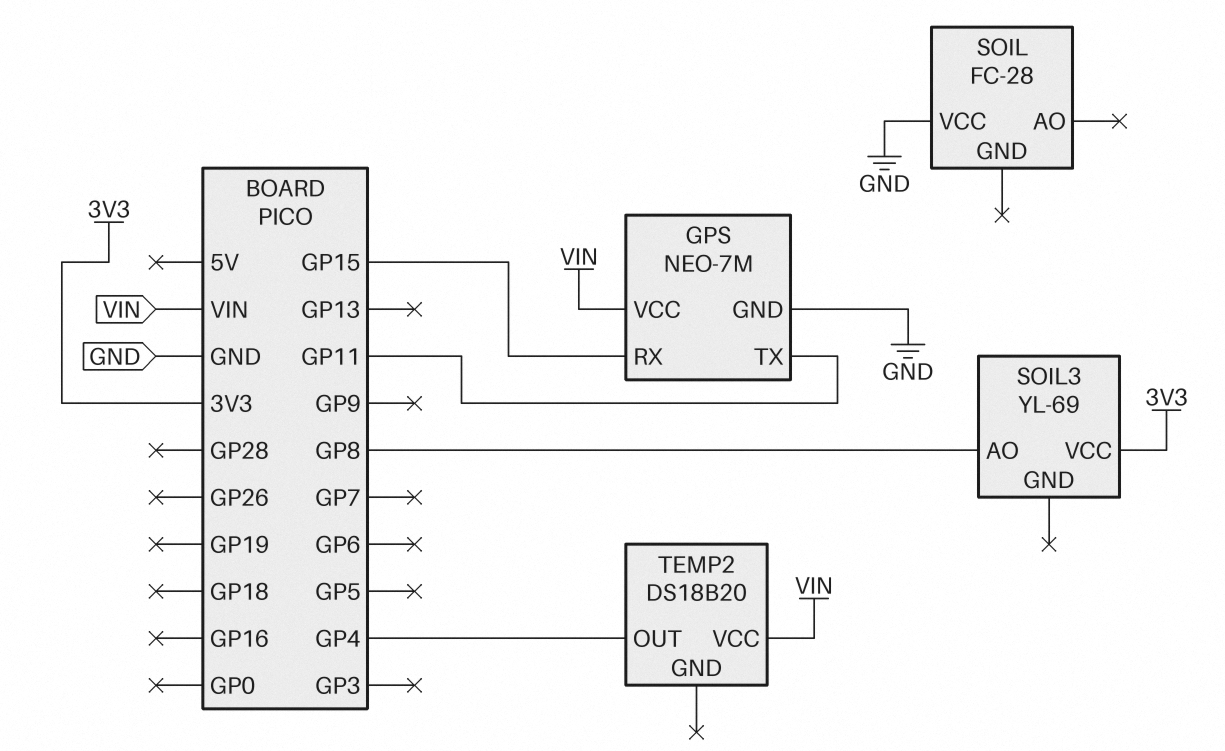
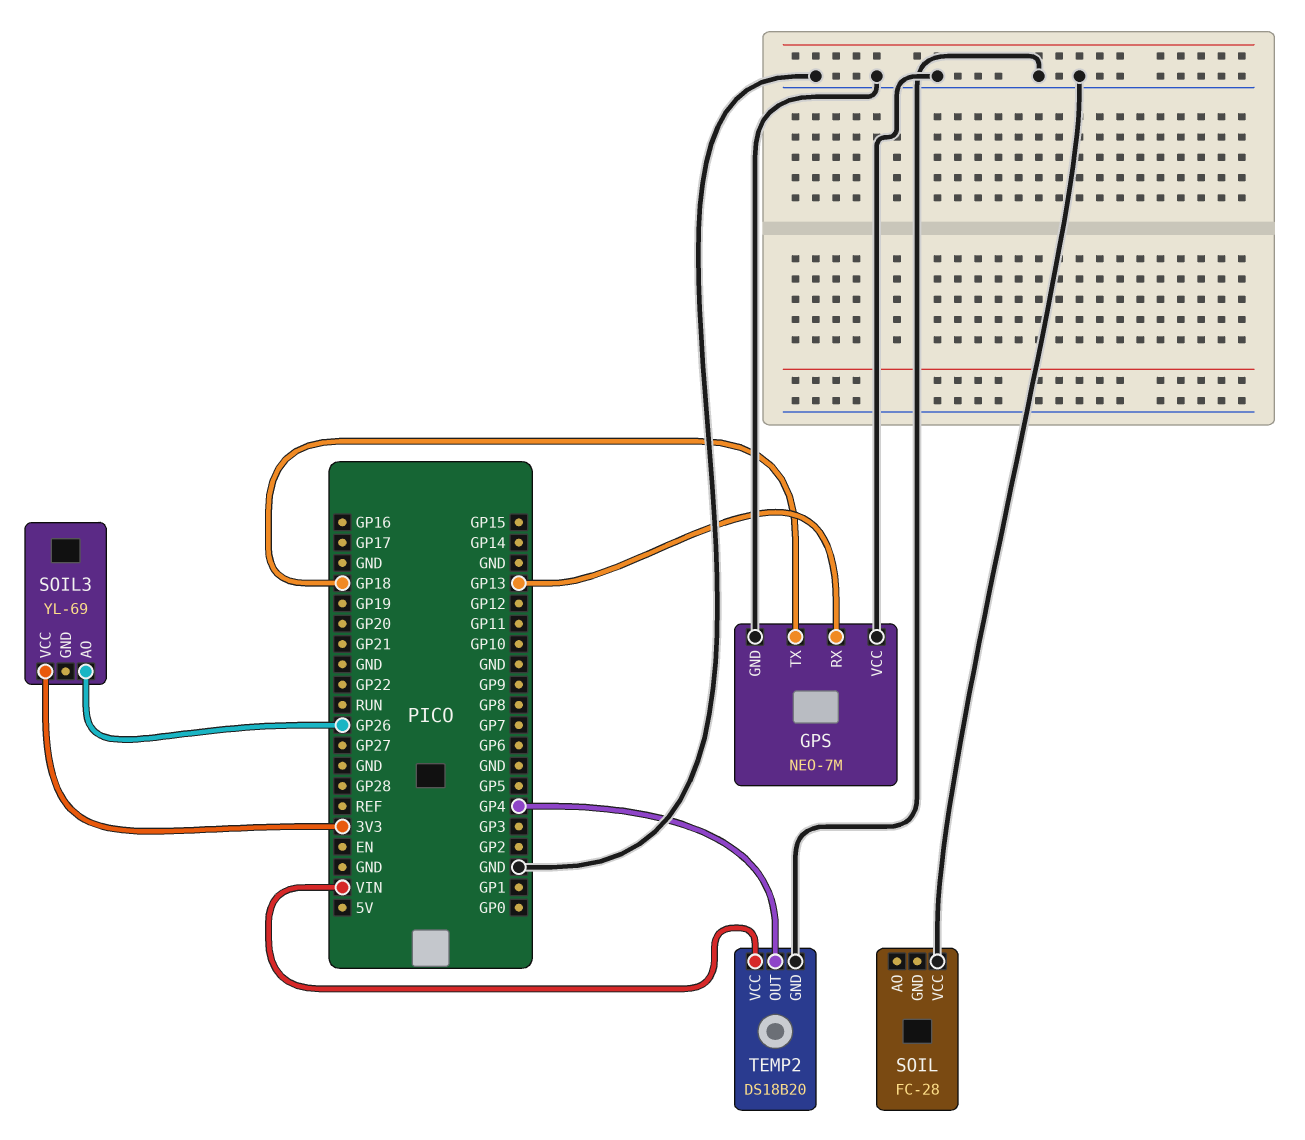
GPS pin RX: GP15 -> GP13
GPS pin TX: GP11 -> GP18
GPS pin VCC: VIN -> GND
SOIL3 pin AO: GP8 -> GP26
TEMP2 pin GND: none -> GND

